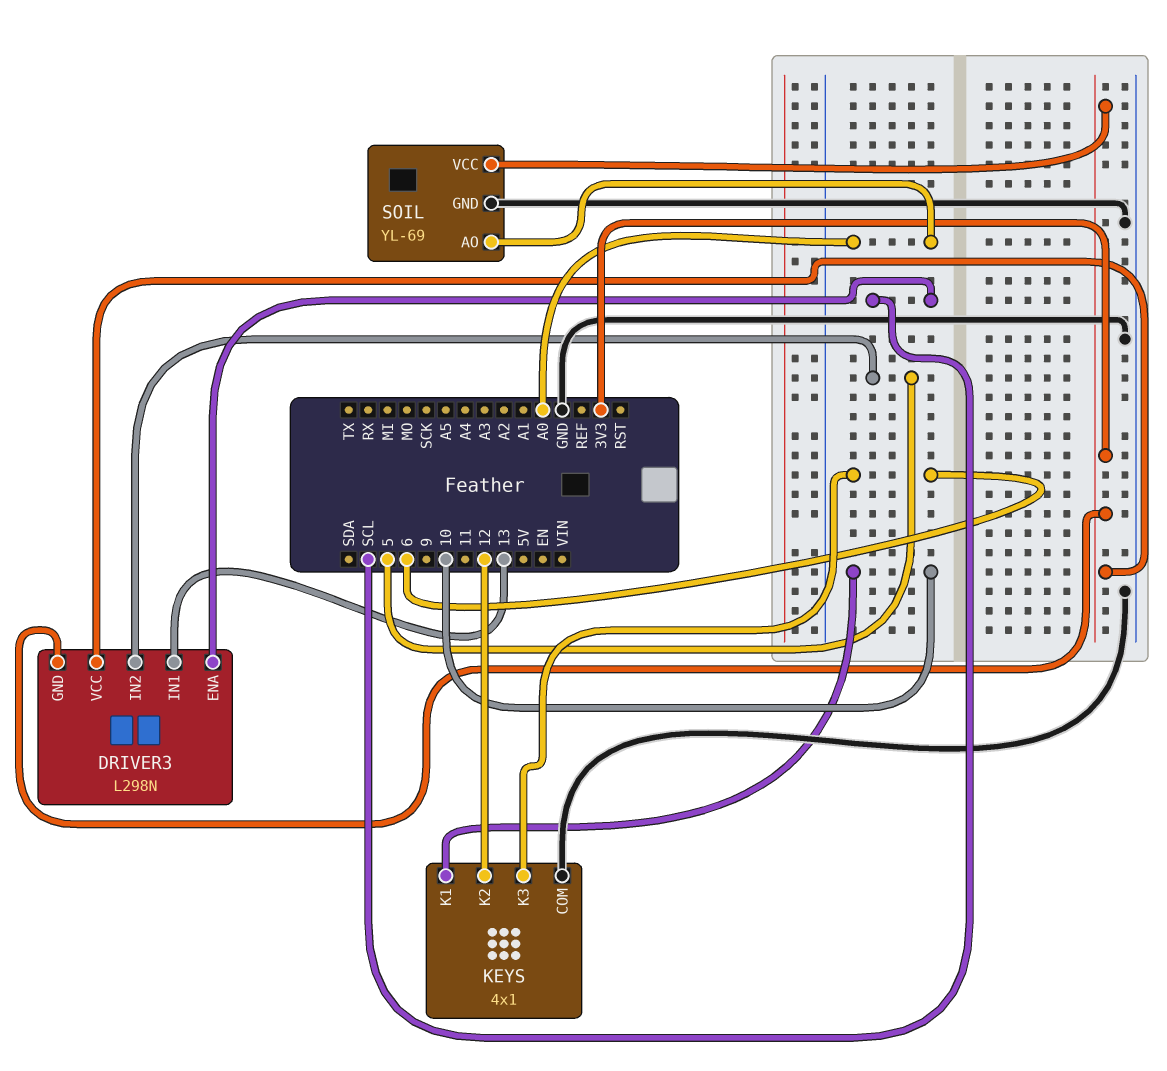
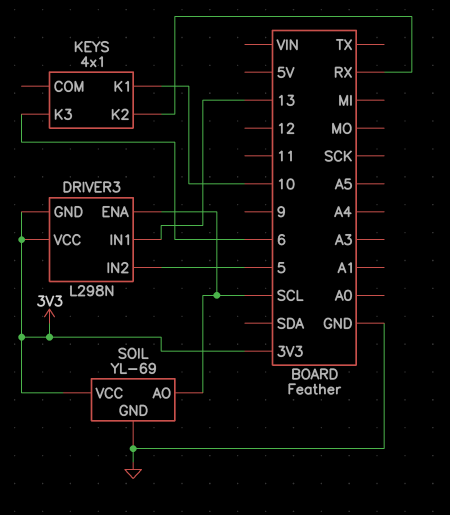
KEYS pin COM: GND -> none
KEYS pin K2: 12 -> RX
SOIL pin AO: A0 -> SCL

